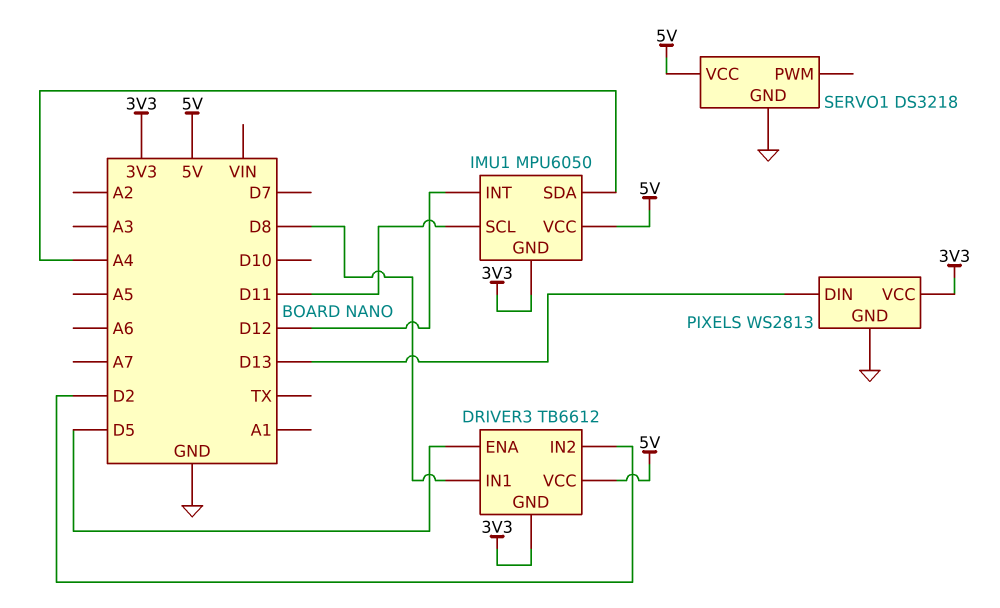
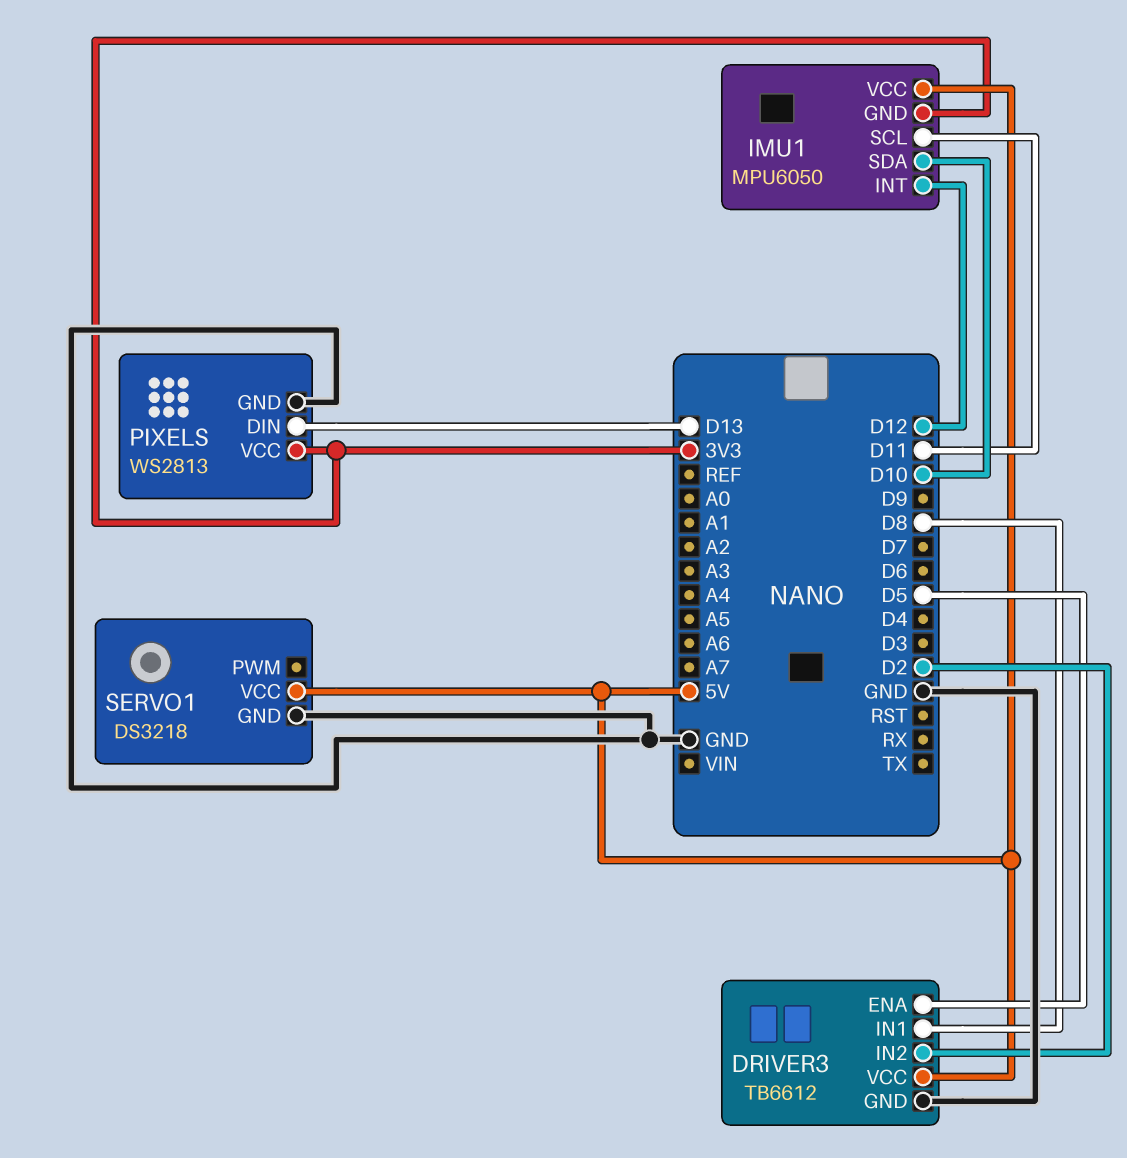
DRIVER3 pin GND: 3V3 -> GND
IMU1 pin SDA: A4 -> D10

